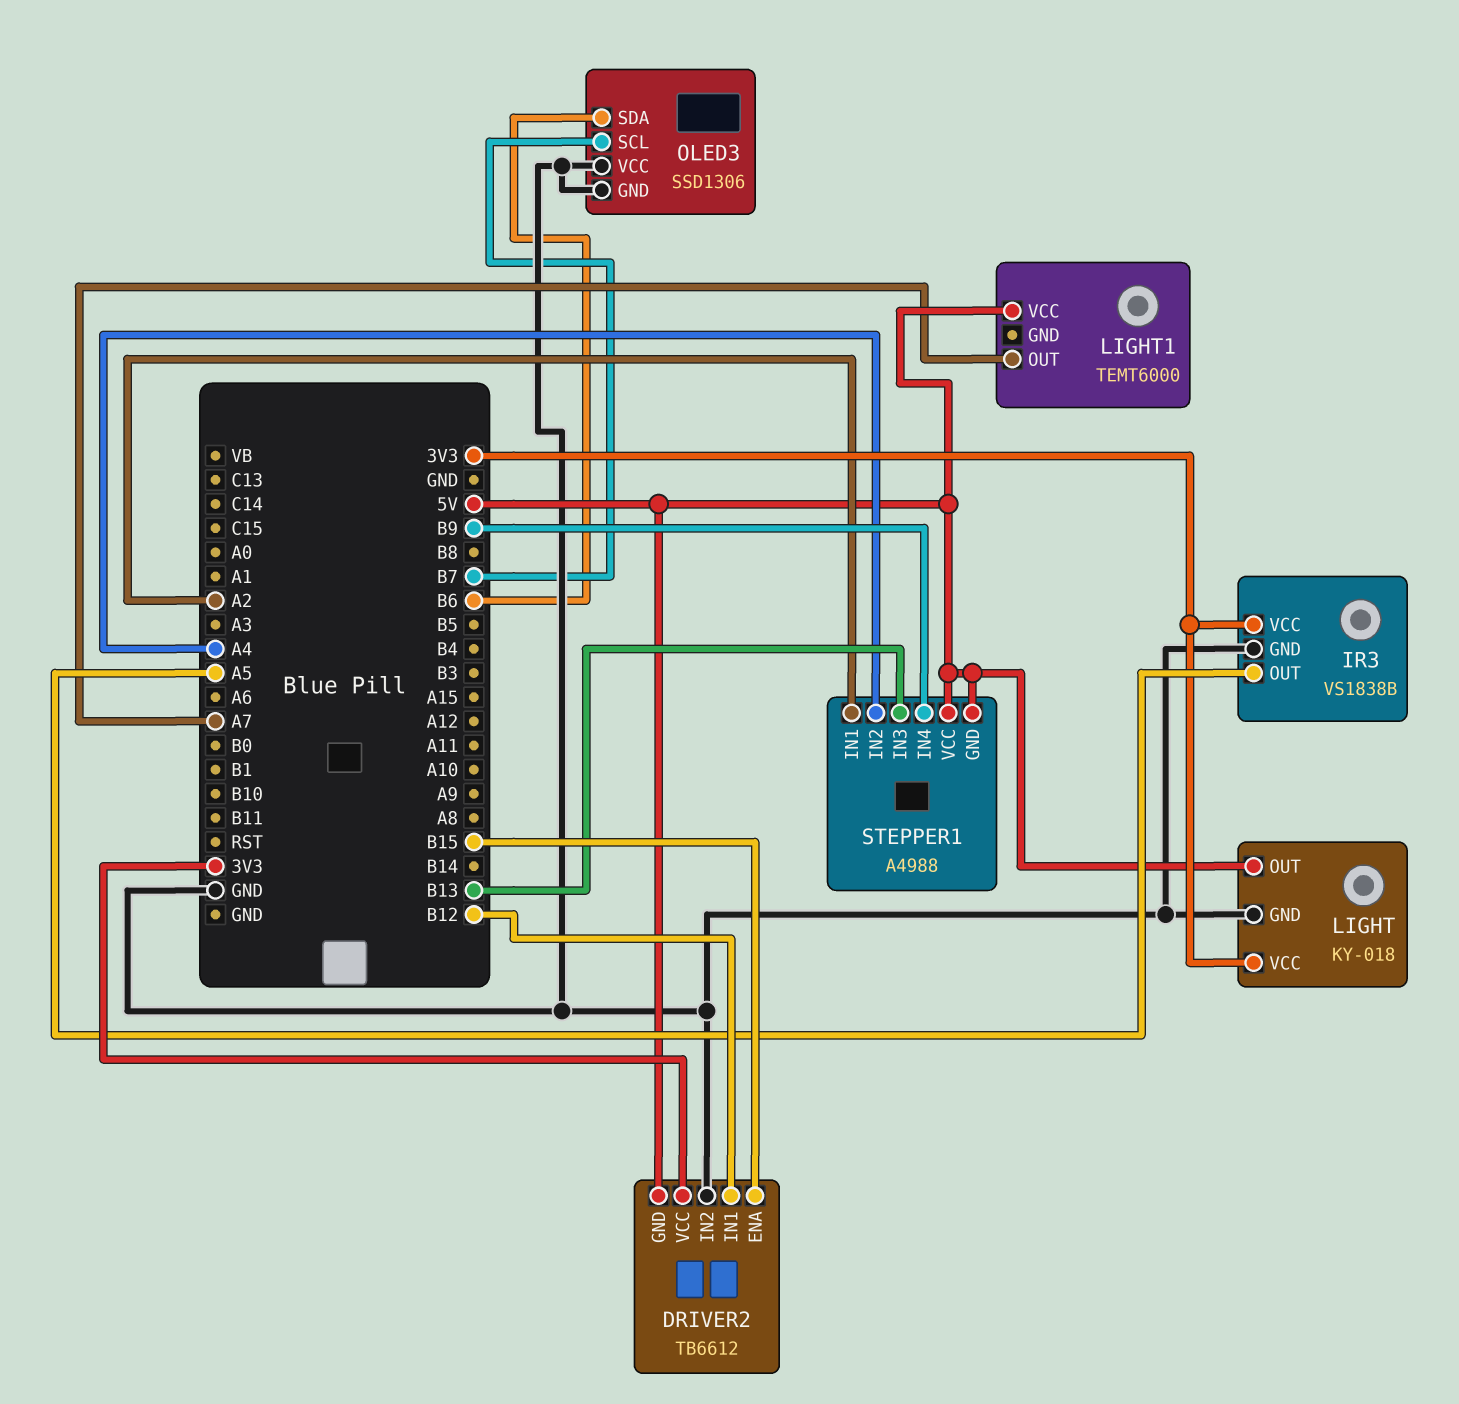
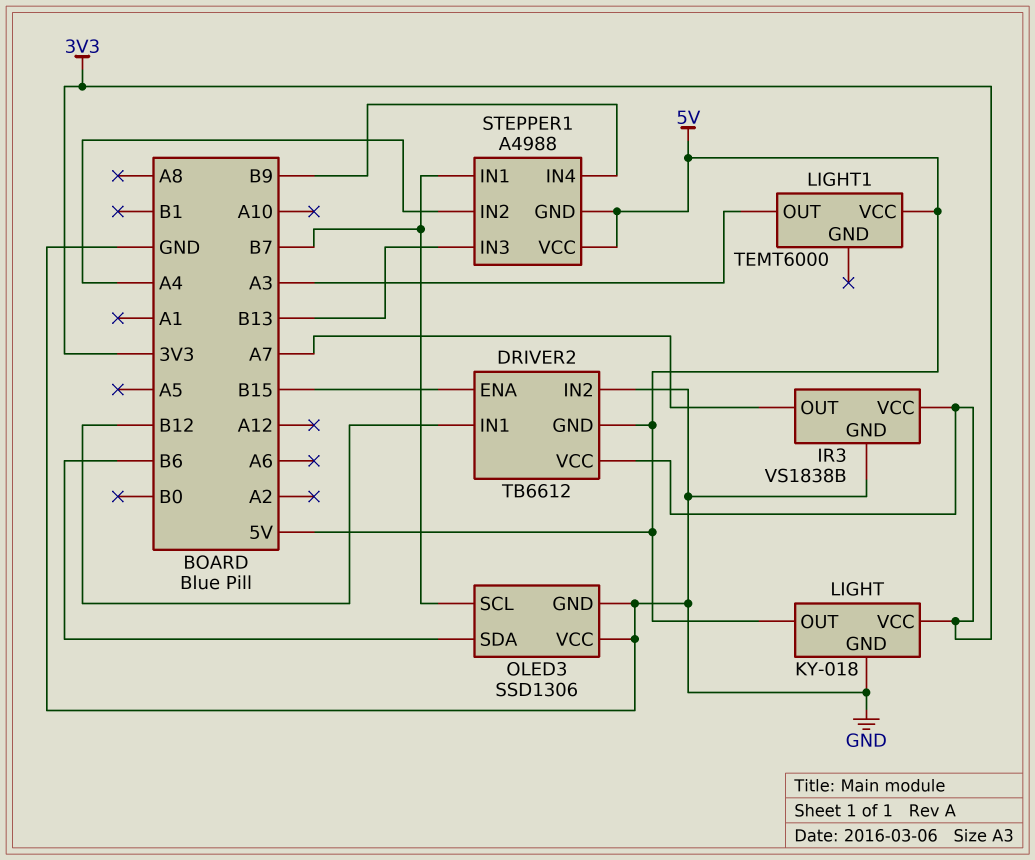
IR3 pin OUT: A5 -> A7
LIGHT1 pin OUT: A7 -> A3
STEPPER1 pin IN1: A2 -> B7

